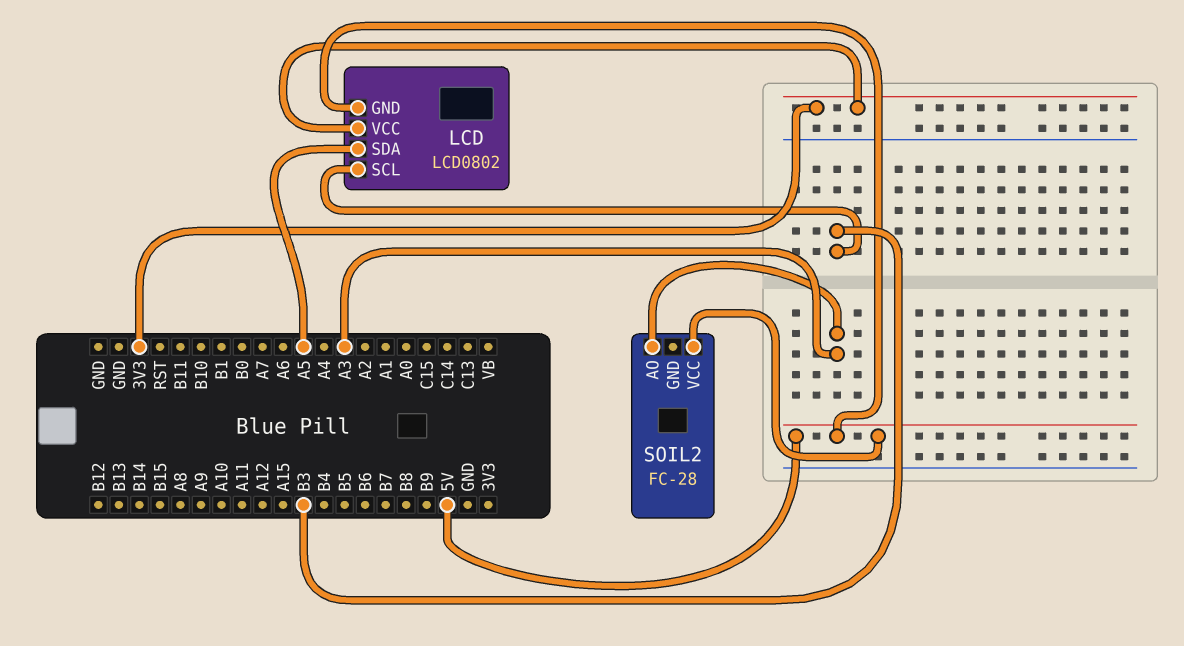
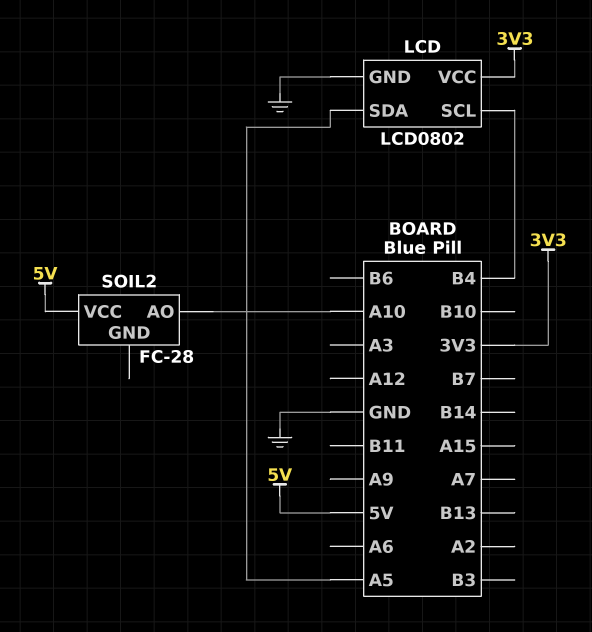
LCD pin GND: 5V -> GND
LCD pin SCL: B3 -> B4
SOIL2 pin AO: A3 -> A10

